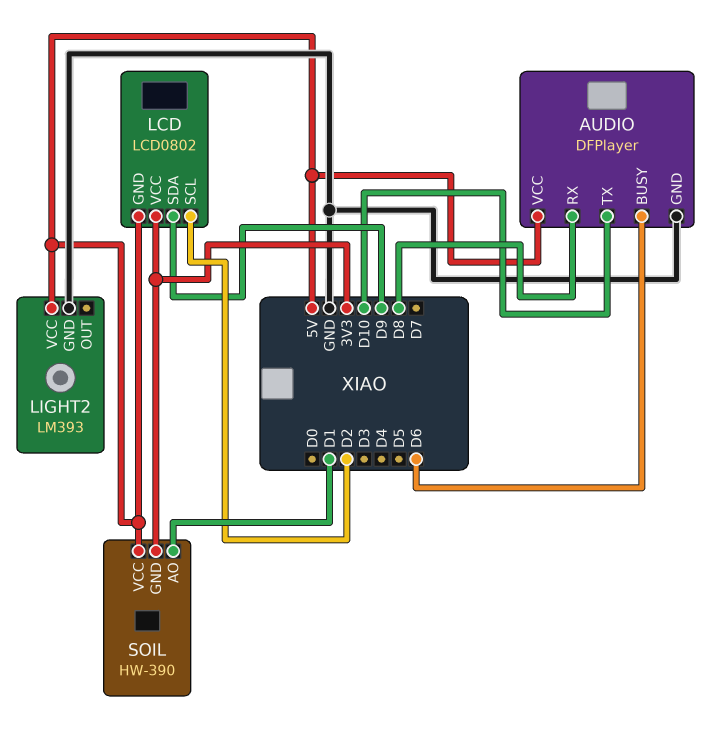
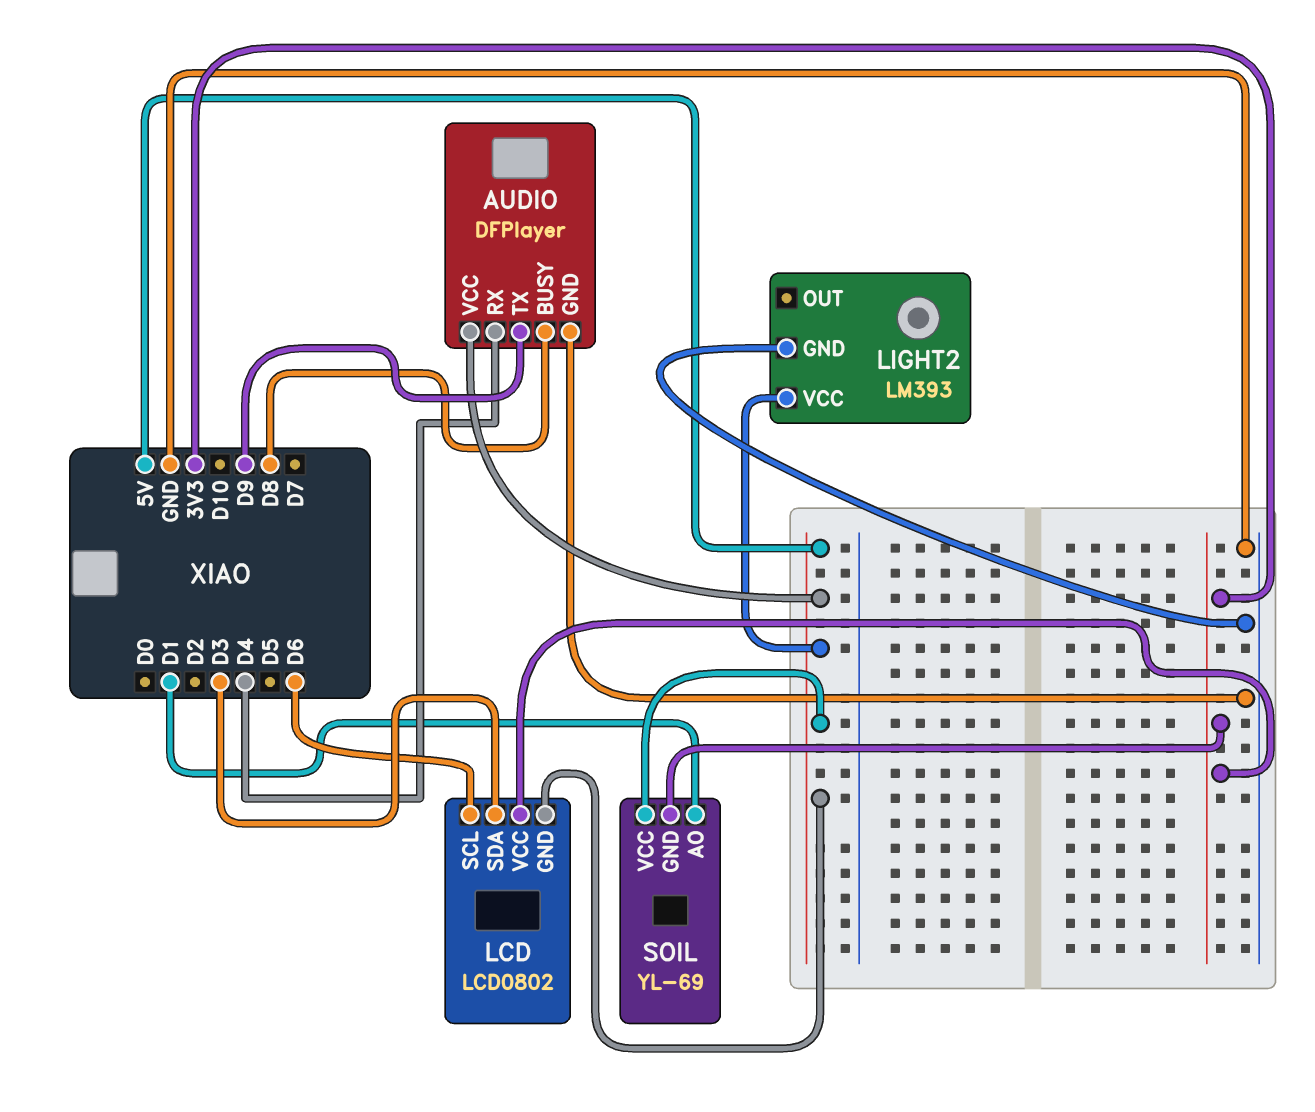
AUDIO pin BUSY: D6 -> D8
AUDIO pin RX: D8 -> D4
AUDIO pin TX: D10 -> D9
LCD pin SCL: D2 -> D6
LCD pin SDA: D9 -> D3
SOIL: HW-390 -> YL-69

